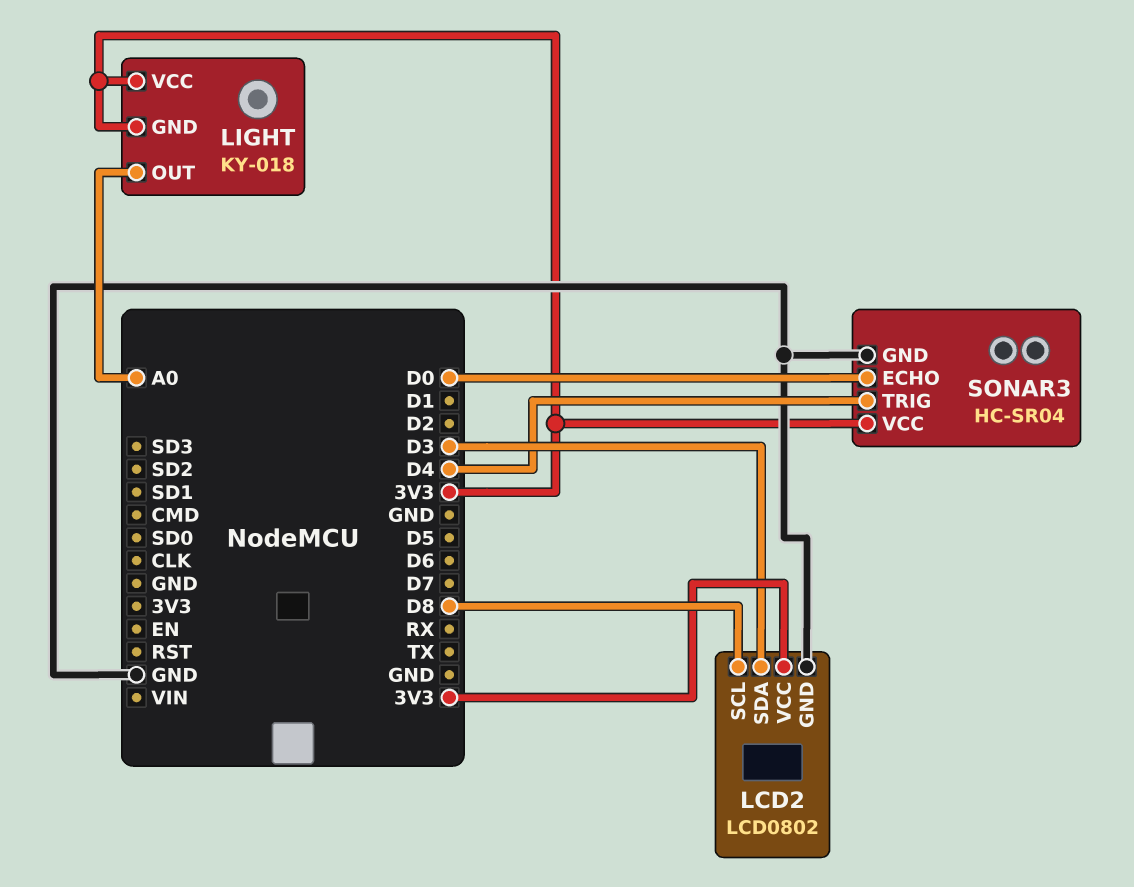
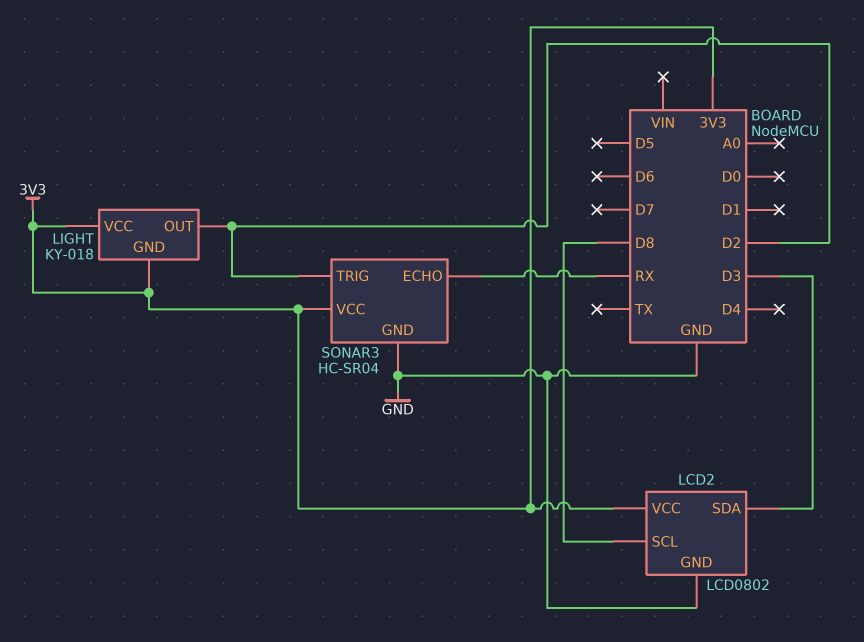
LIGHT pin OUT: A0 -> D2
SONAR3 pin ECHO: D0 -> RX
SONAR3 pin TRIG: D4 -> D2

